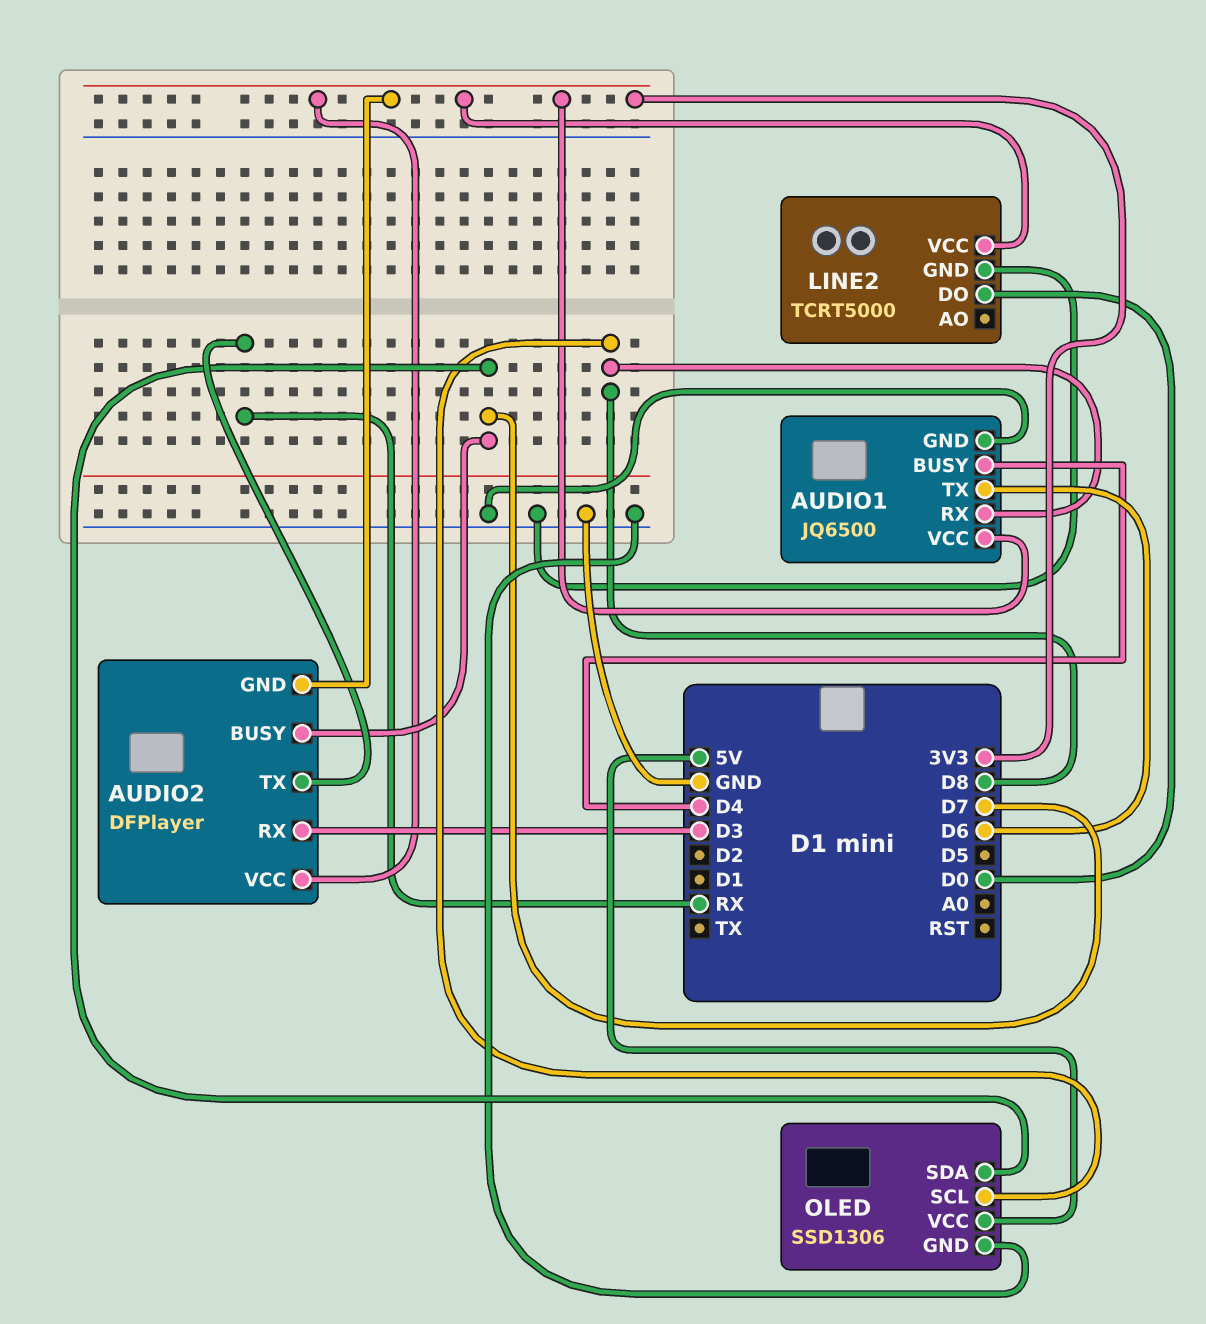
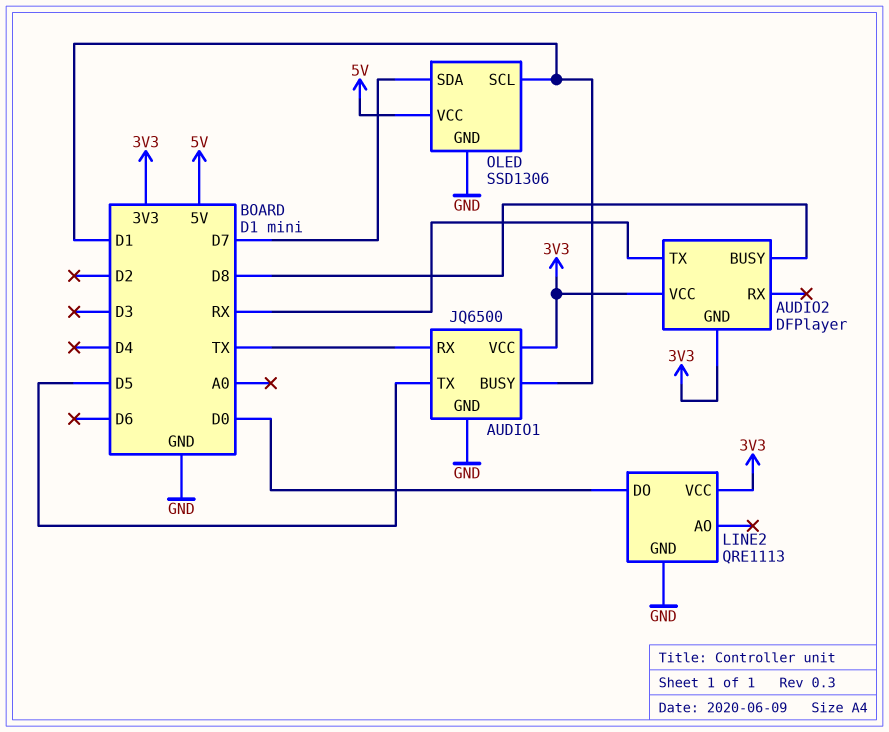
AUDIO1 pin BUSY: D4 -> D1
AUDIO1 pin RX: D8 -> TX
AUDIO1 pin TX: D6 -> D5
AUDIO2 pin BUSY: D7 -> D8
AUDIO2 pin RX: D3 -> none
LINE2: TCRT5000 -> QRE1113
OLED pin SCL: D8 -> D1

